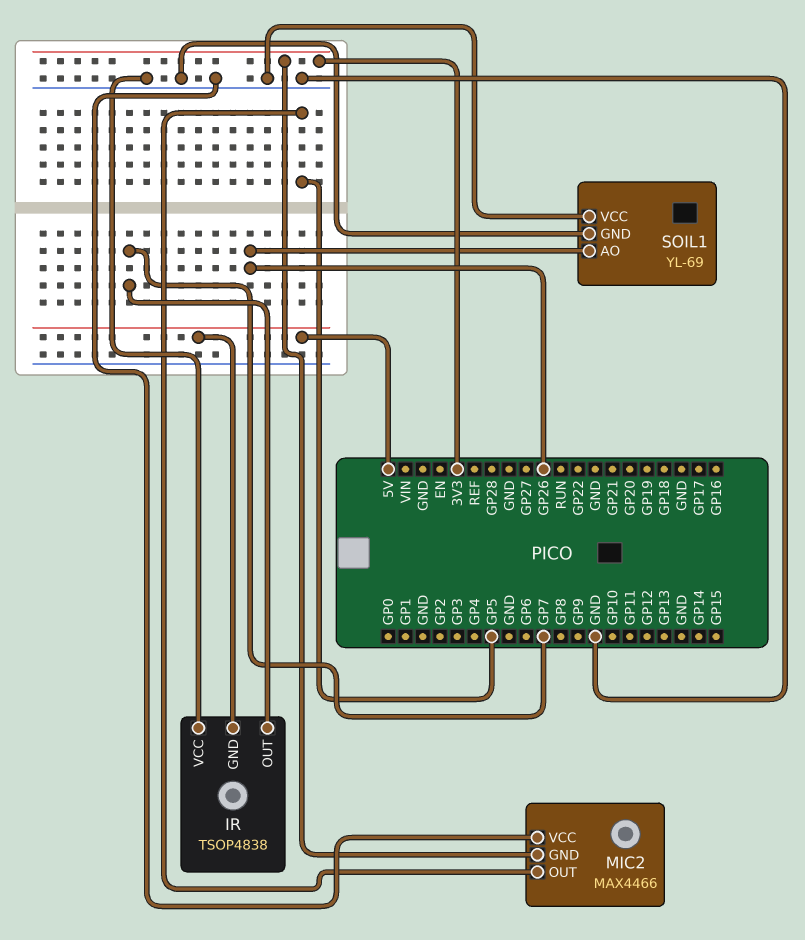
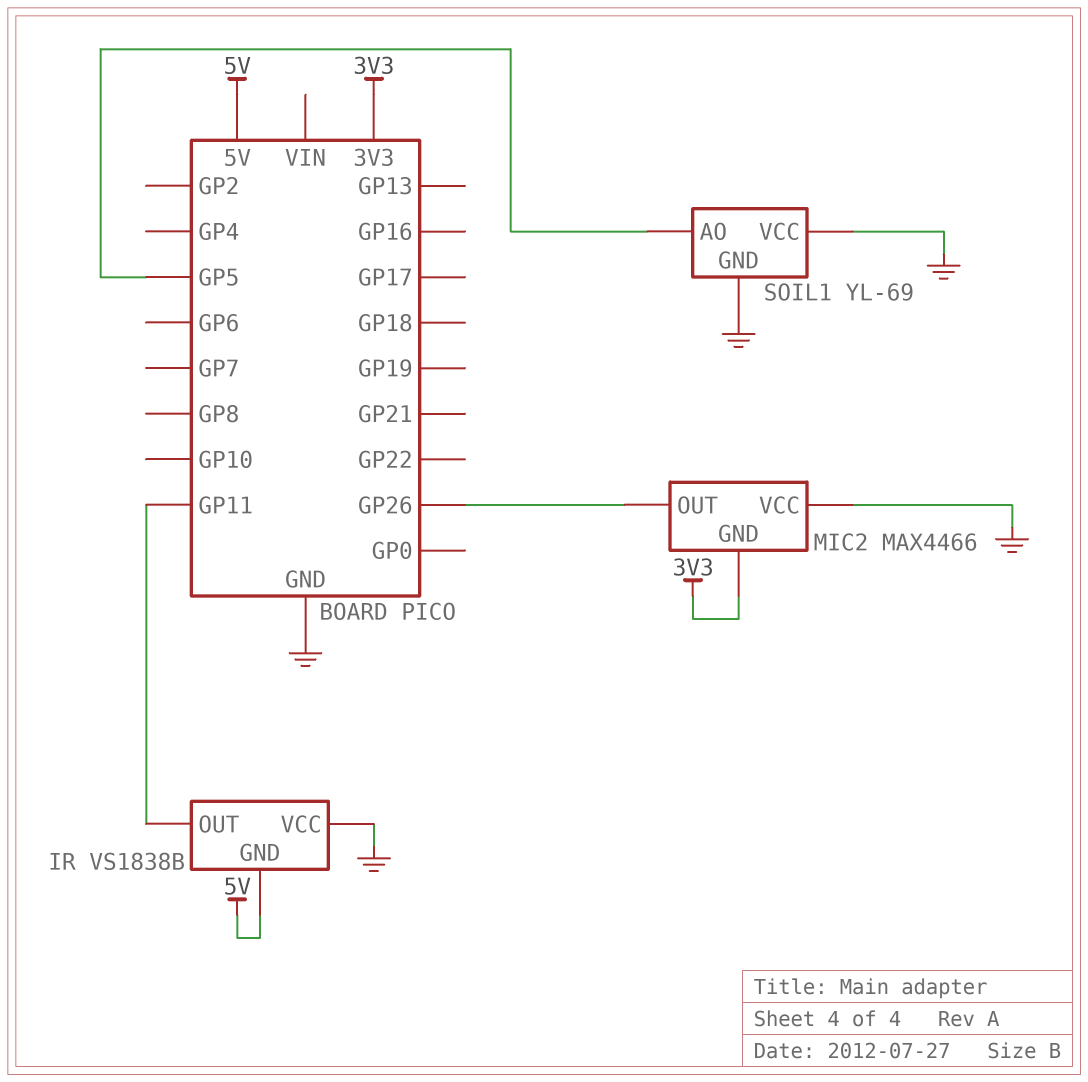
IR: TSOP4838 -> VS1838B
IR pin OUT: GP7 -> GP11
MIC2 pin OUT: GP5 -> GP26
SOIL1 pin AO: GP26 -> GP5

